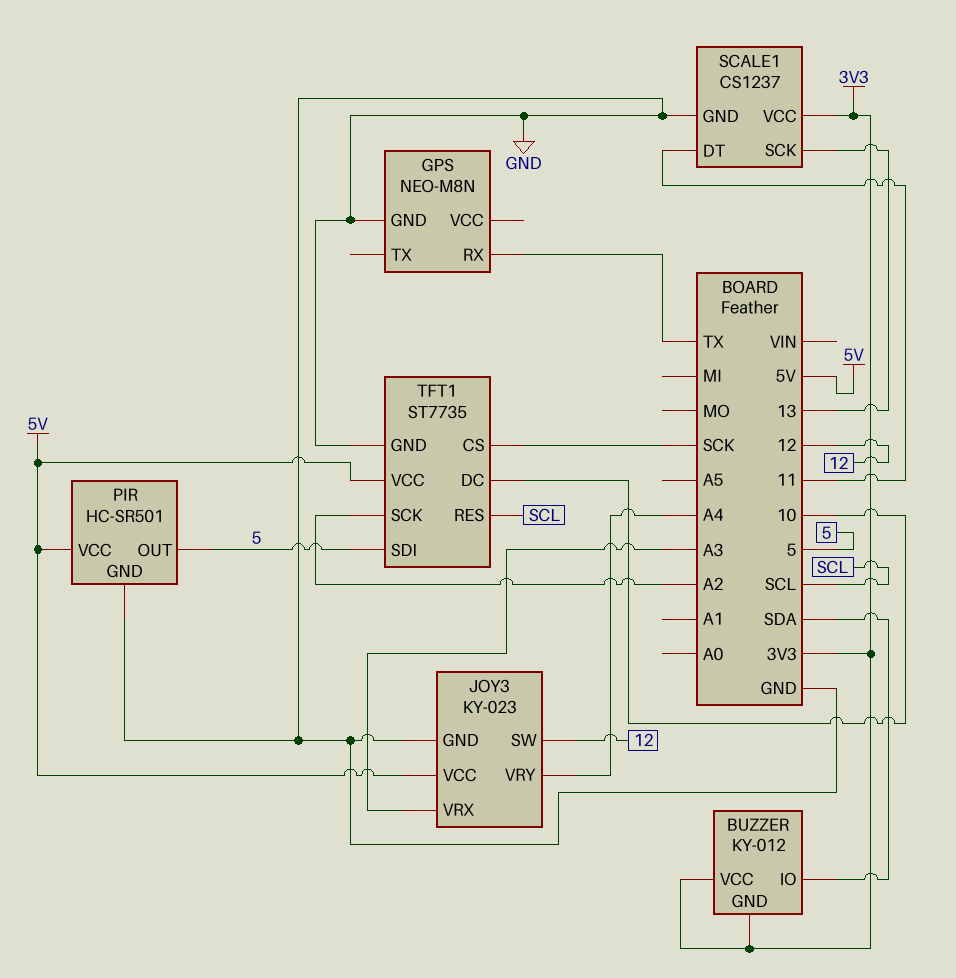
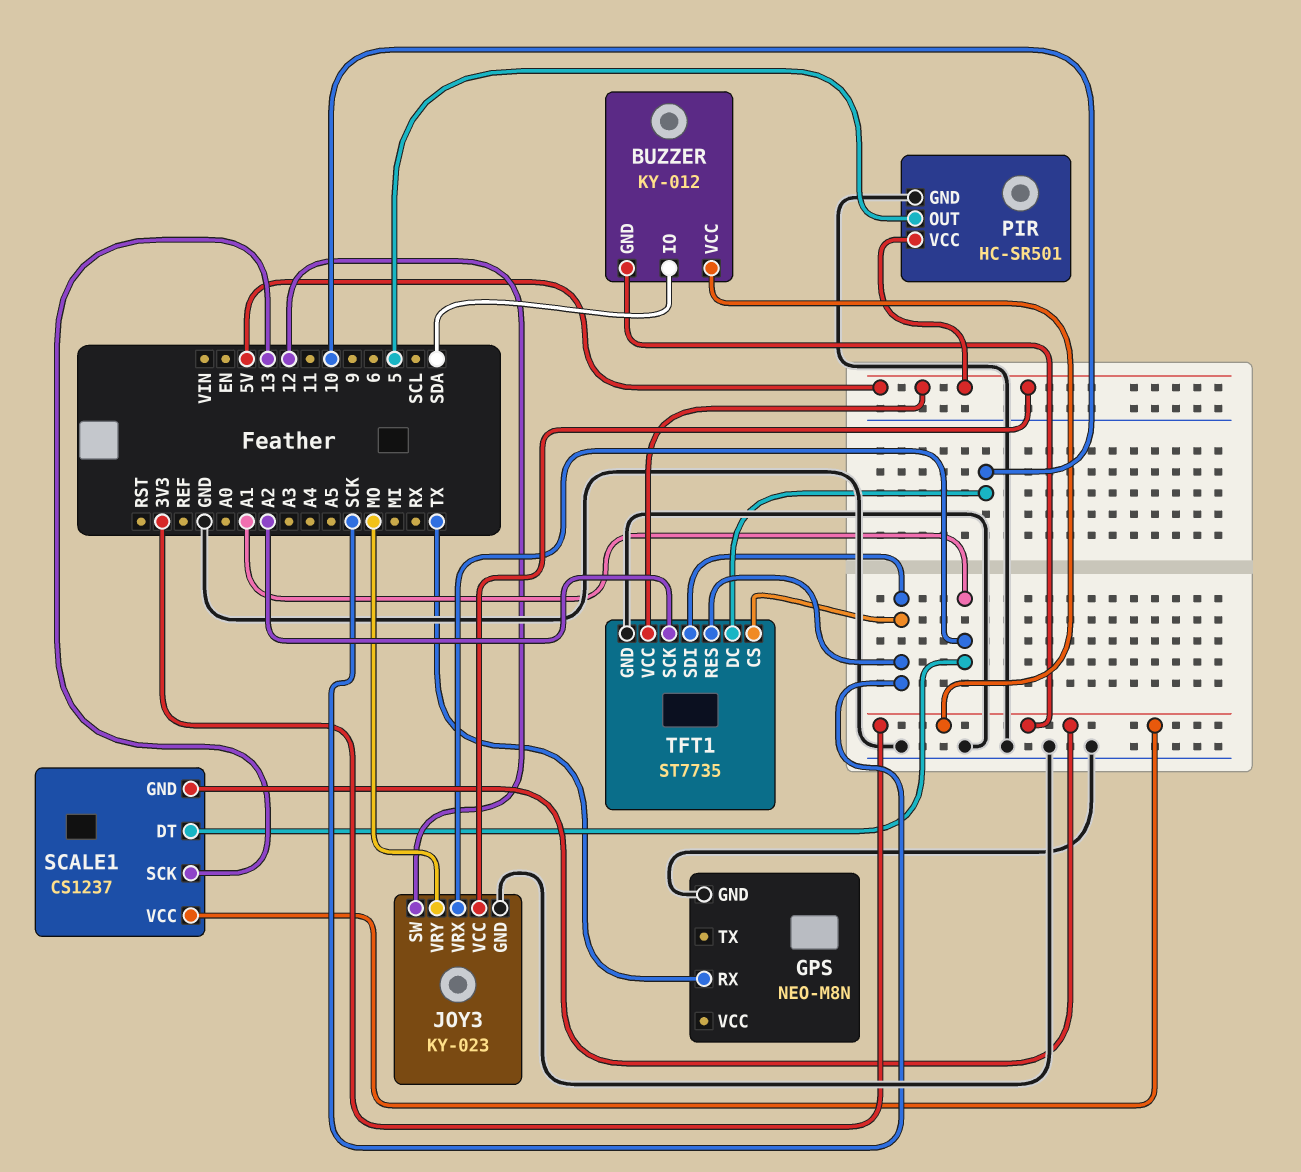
JOY3 pin VRX: A3 -> A1
JOY3 pin VRY: A4 -> MO
SCALE1 pin DT: 11 -> A1
SCALE1 pin GND: GND -> 3V3
TFT1 pin RES: SCL -> SCK
TFT1 pin SDI: 5 -> SCK

